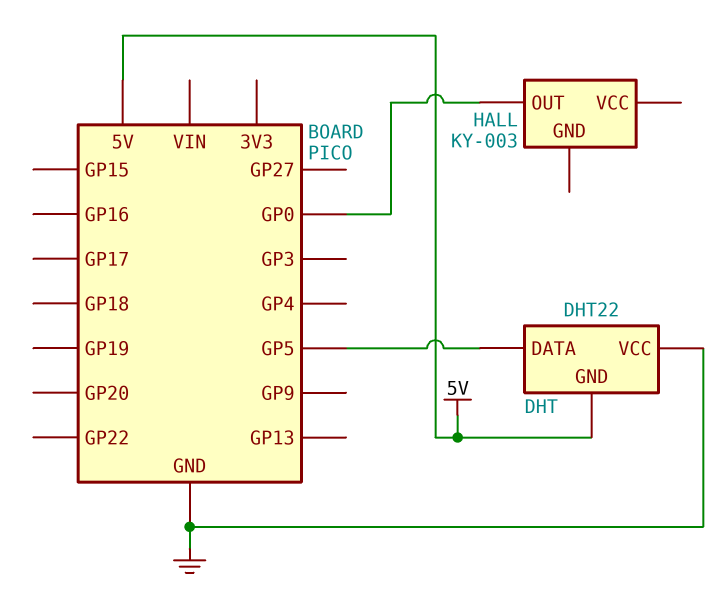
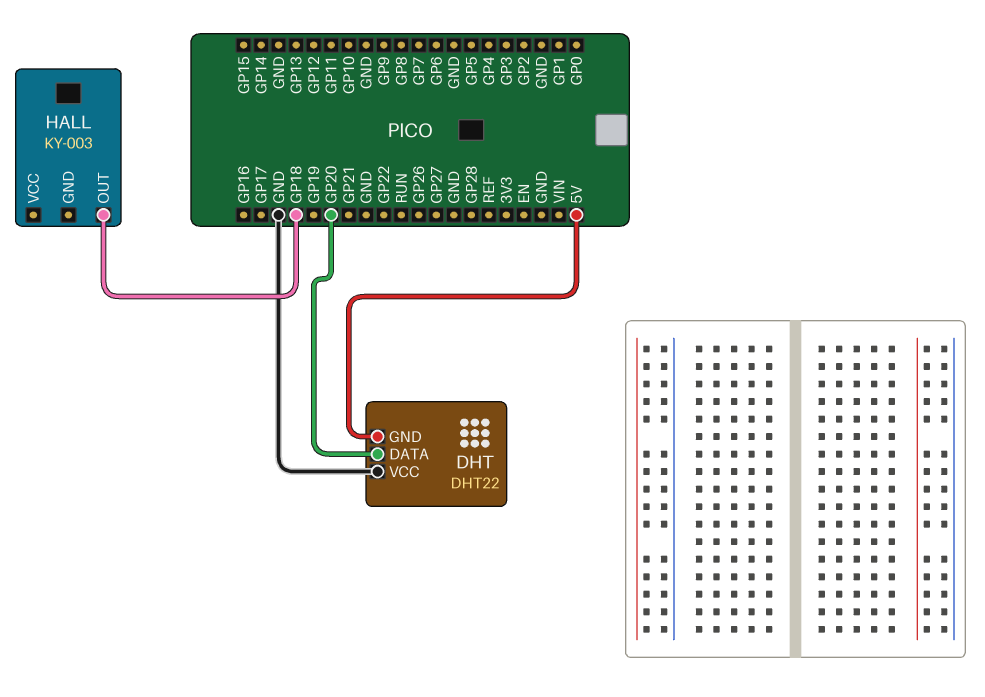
DHT pin DATA: GP5 -> GP20
HALL pin OUT: GP0 -> GP18

